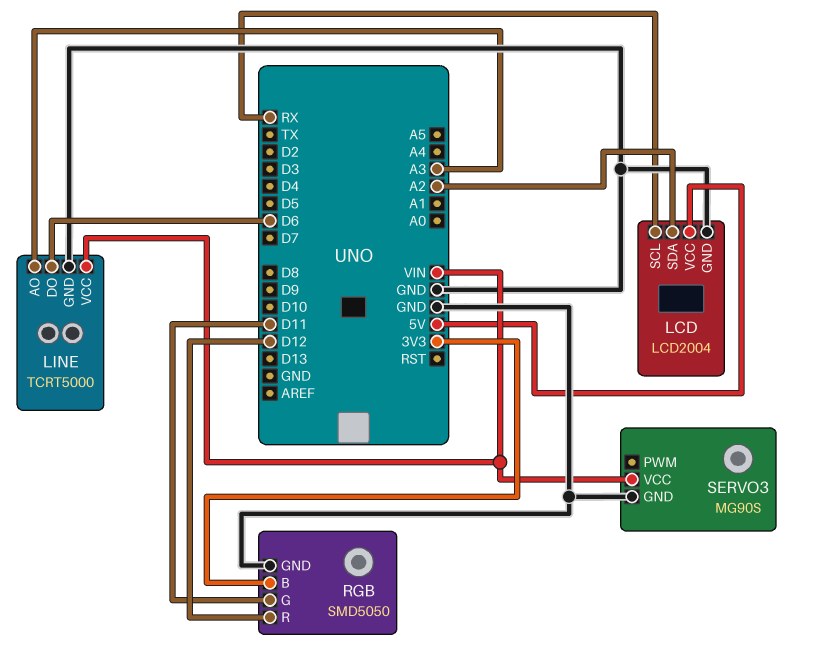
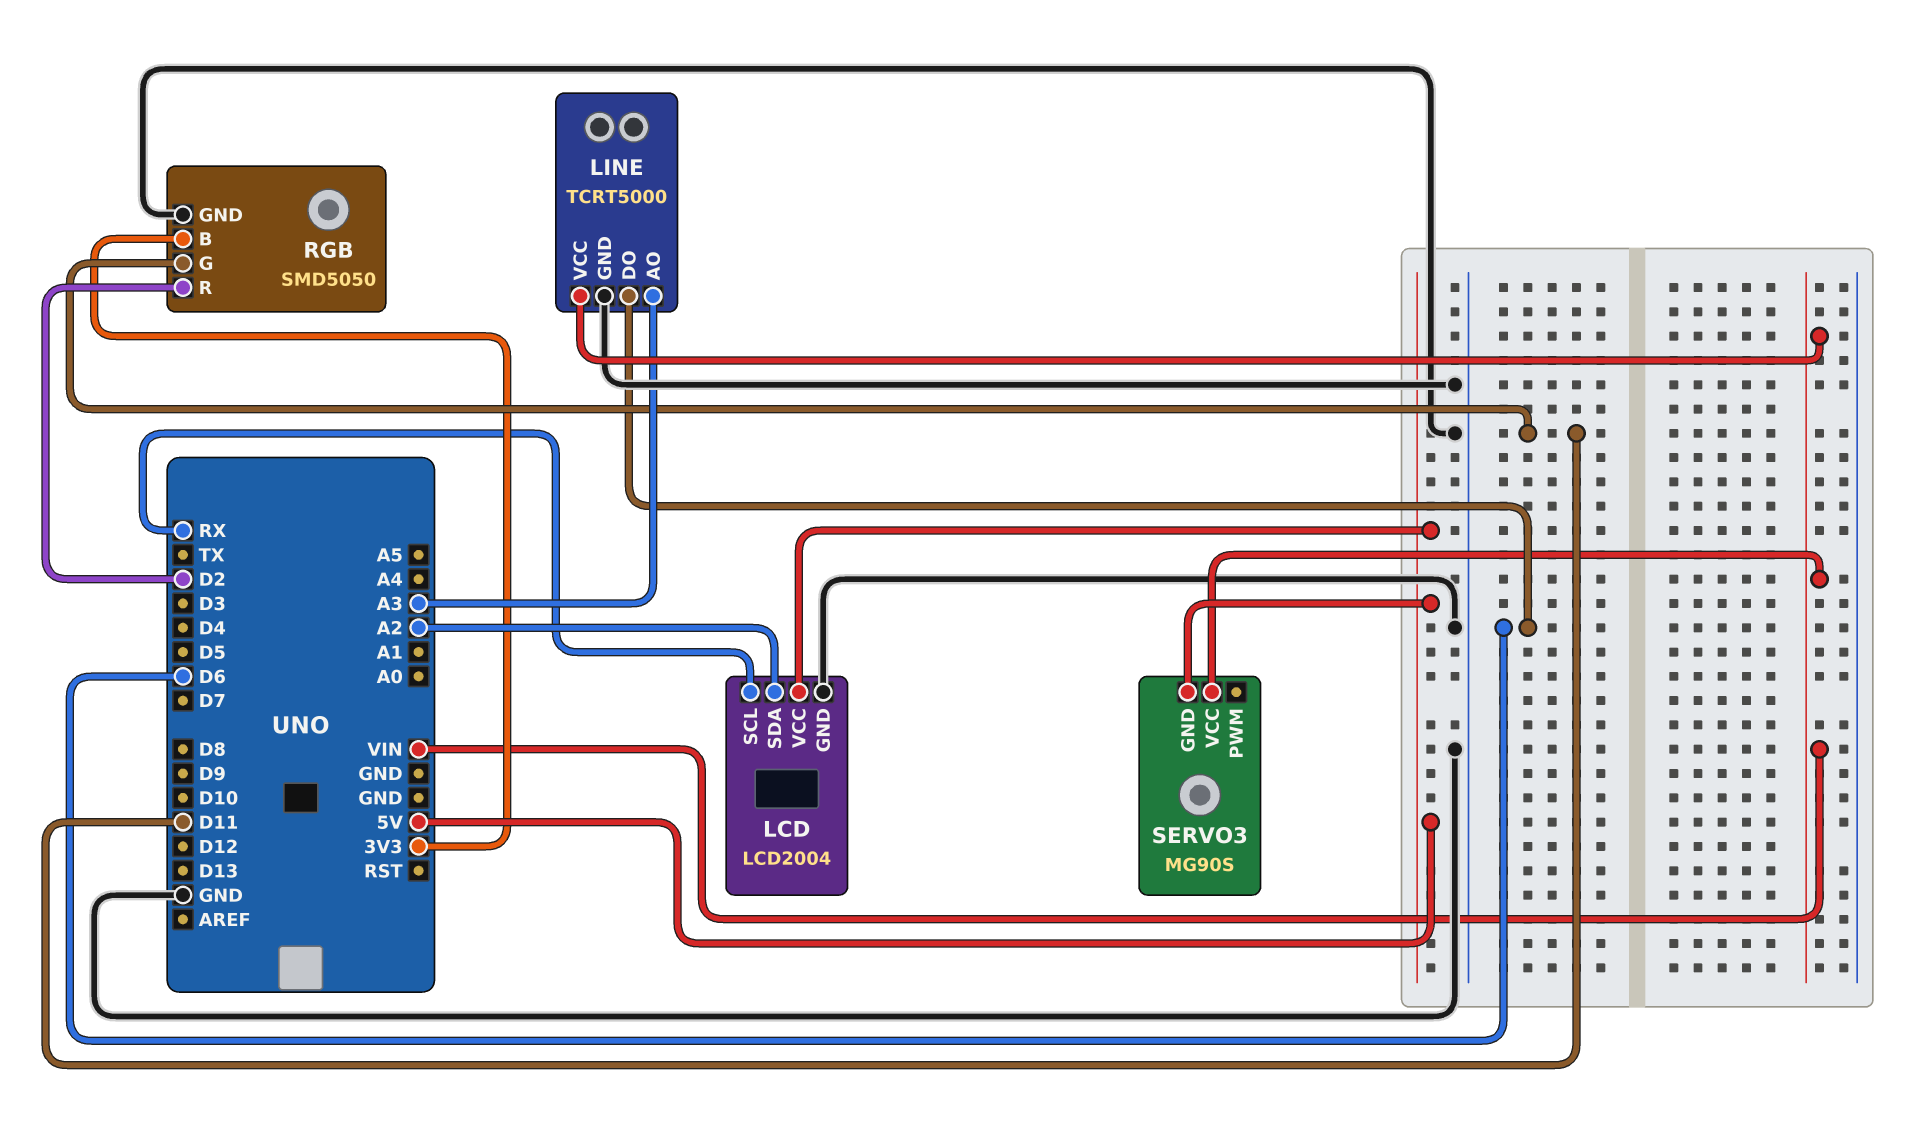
RGB pin R: D12 -> D2
SERVO3 pin GND: GND -> 5V

